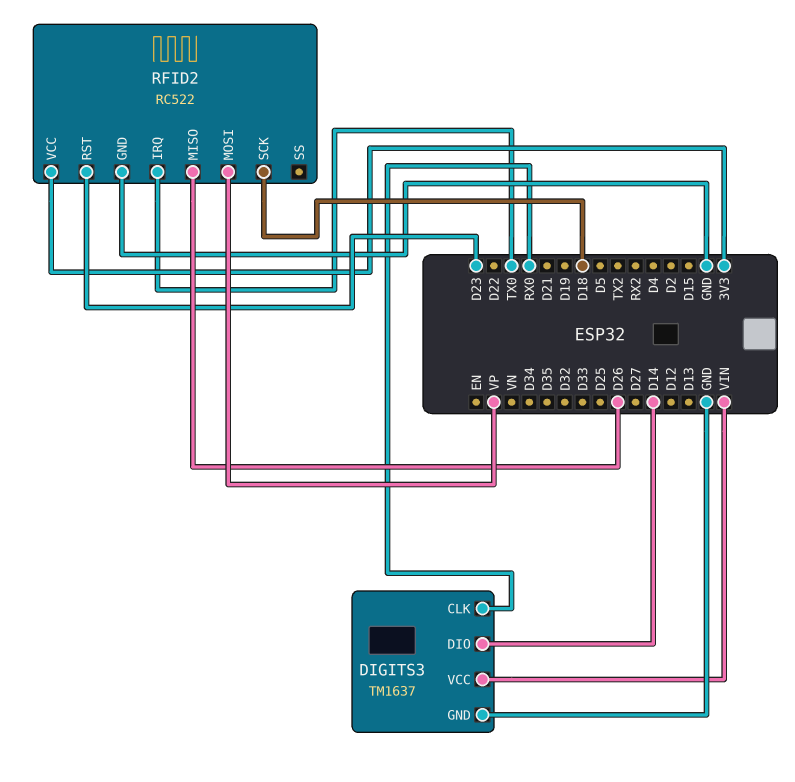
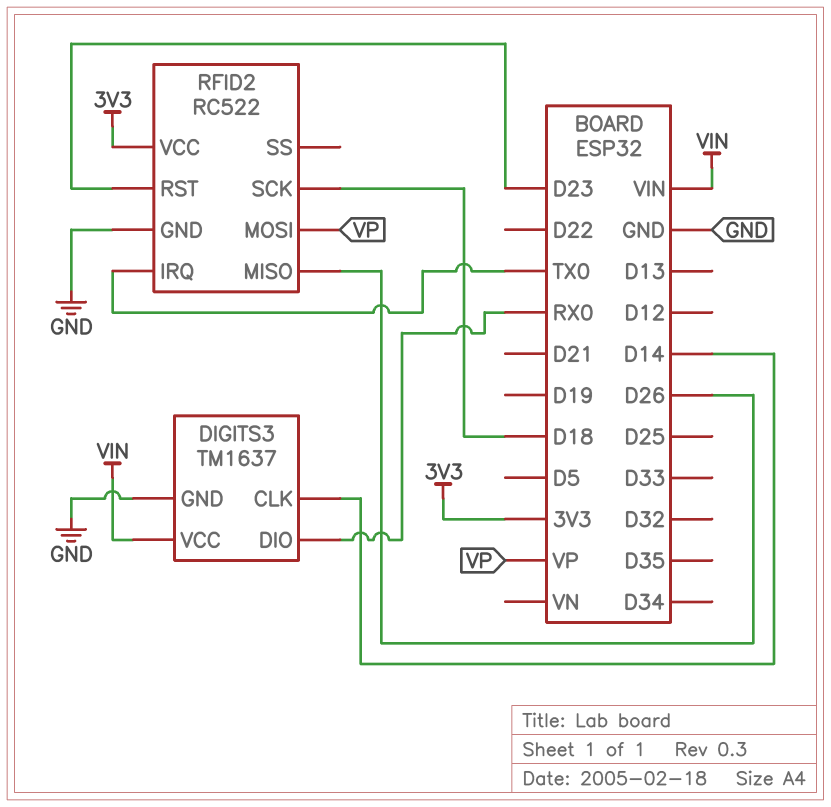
DIGITS3 pin CLK: RX0 -> D14
DIGITS3 pin DIO: D14 -> RX0

